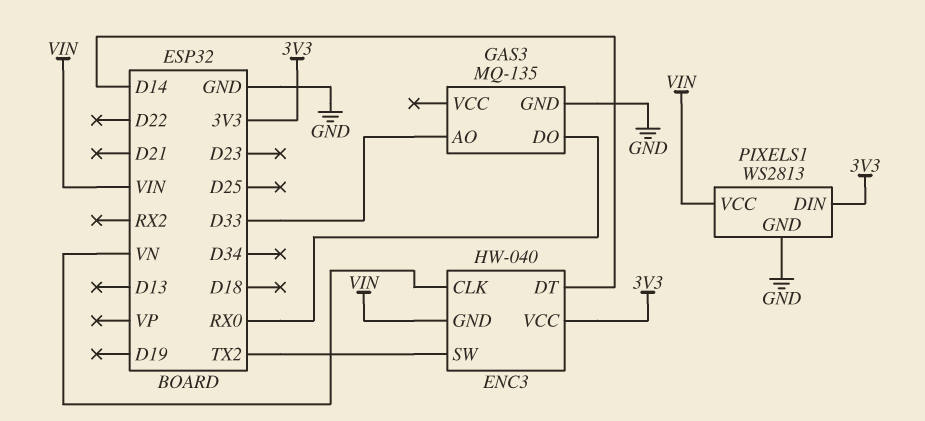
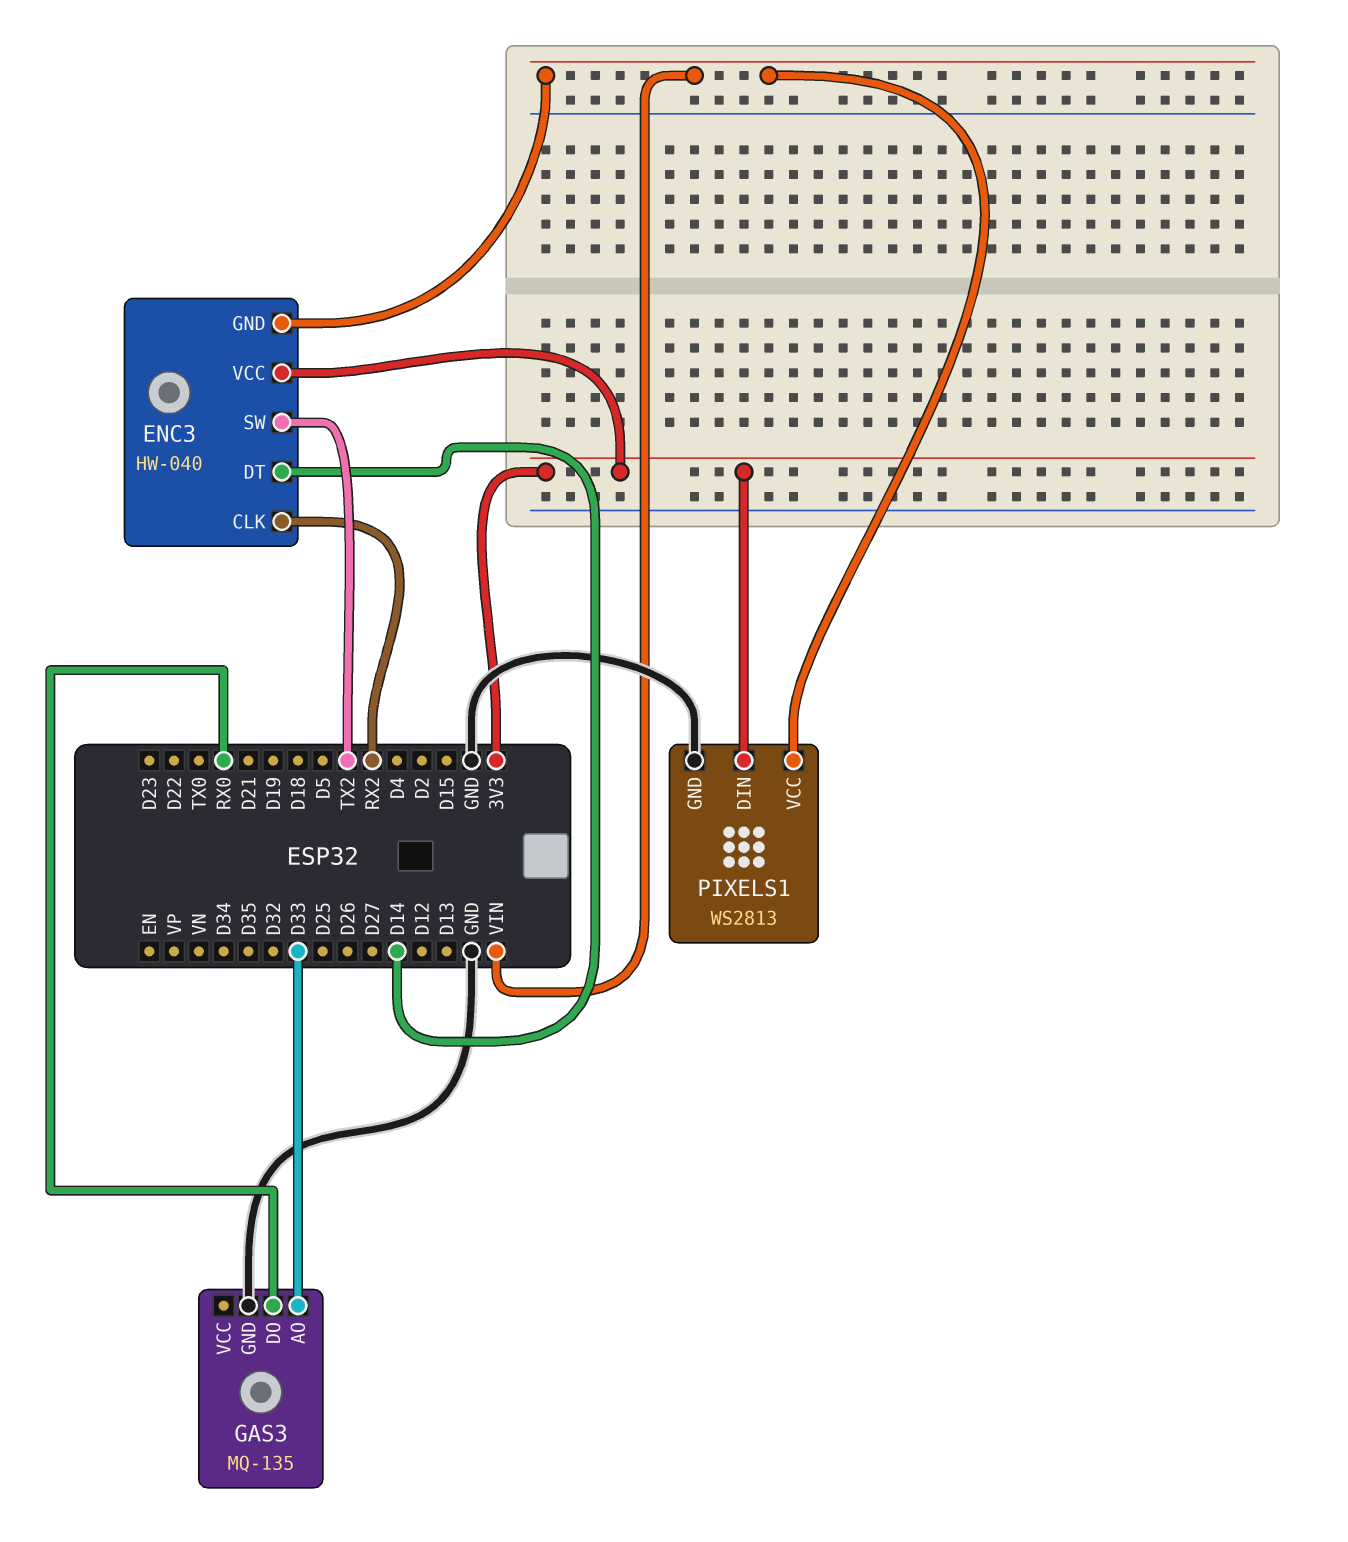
ENC3 pin CLK: VN -> RX2

